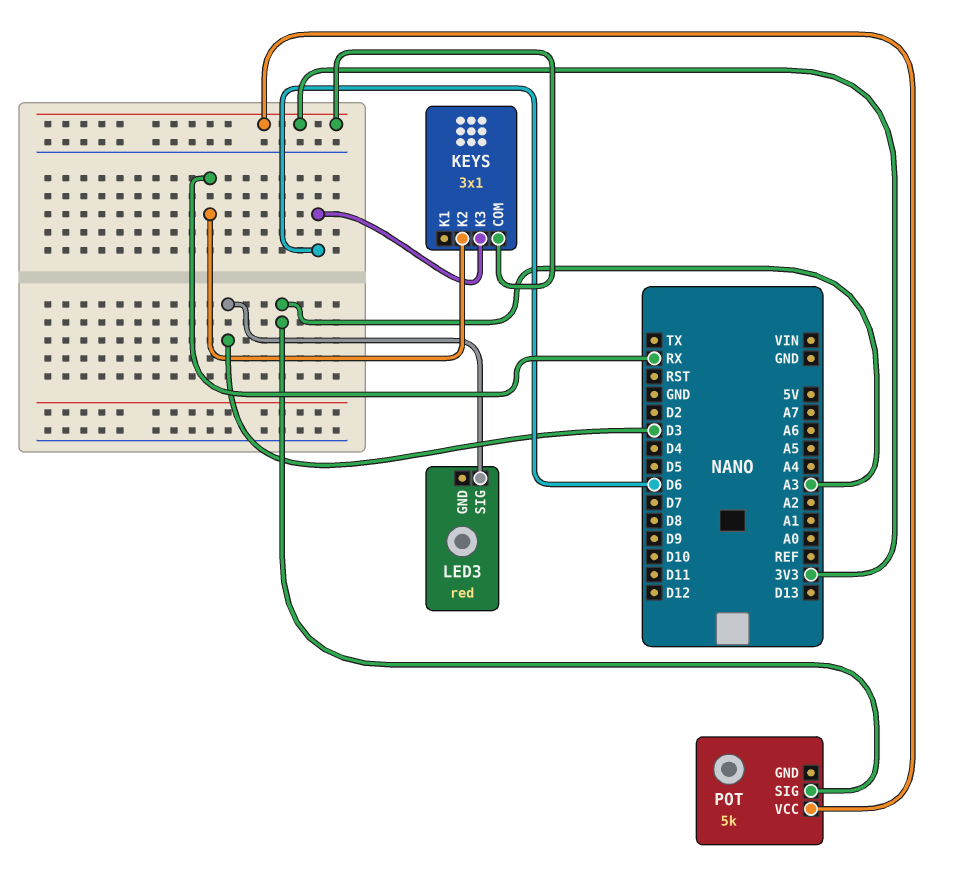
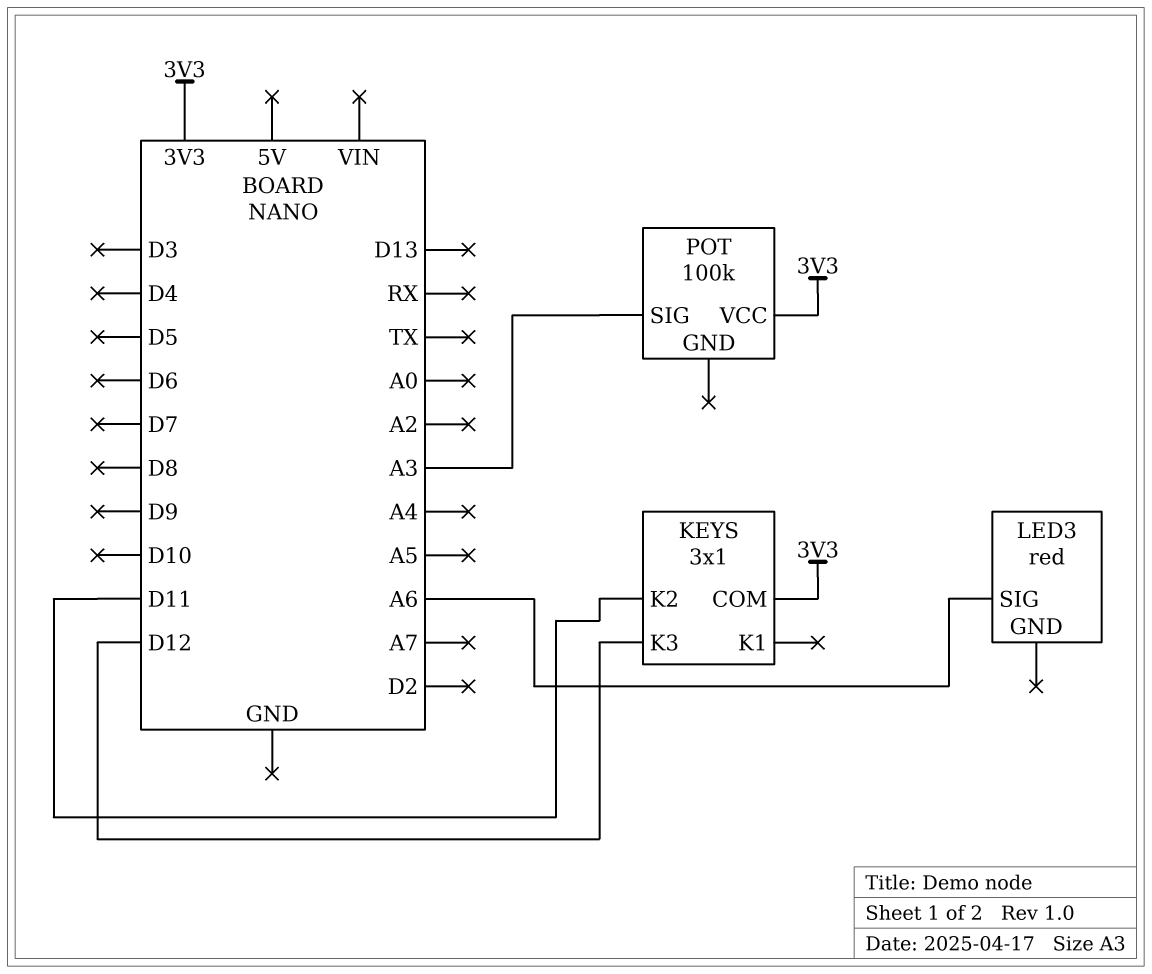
KEYS pin K2: RX -> D11
KEYS pin K3: D6 -> D12
LED3 pin SIG: D3 -> A6
POT: 5k -> 100k

